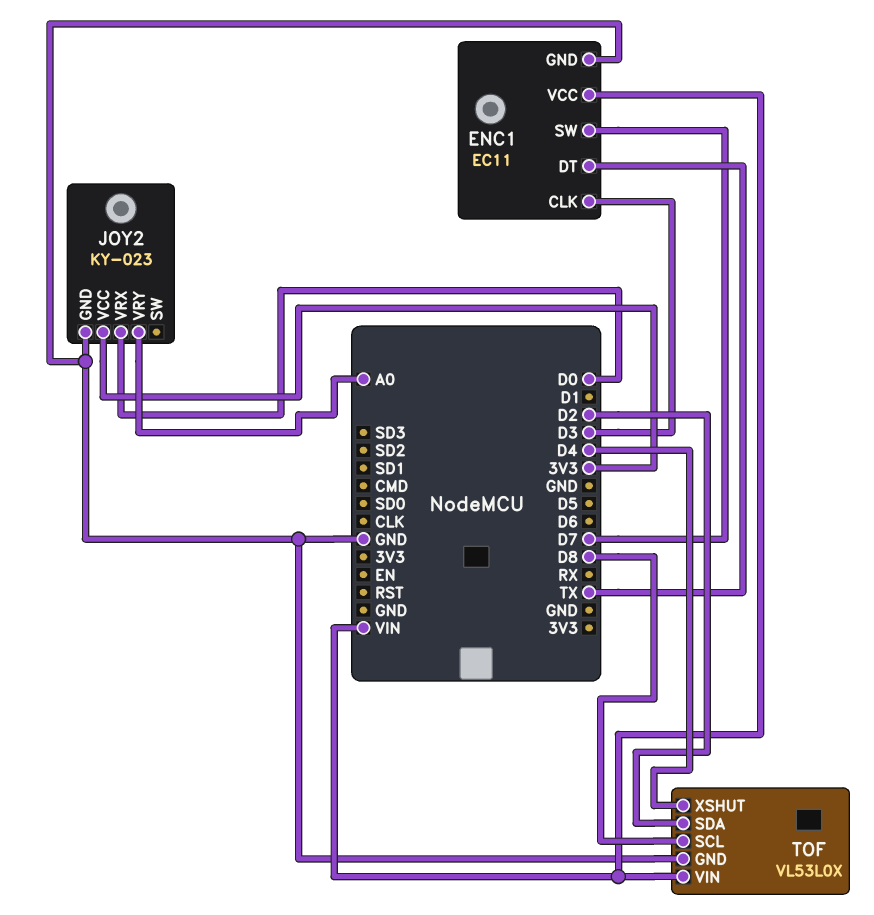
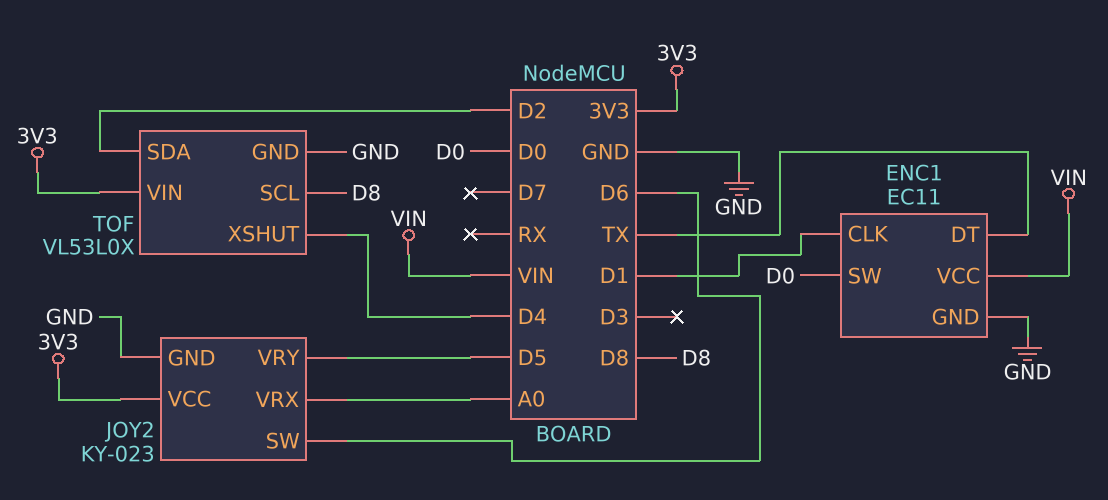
ENC1 pin CLK: D3 -> D1
ENC1 pin SW: D7 -> D0
JOY2 pin SW: none -> D6
JOY2 pin VRX: D0 -> A0
JOY2 pin VRY: A0 -> D5
TOF pin VIN: VIN -> 3V3

